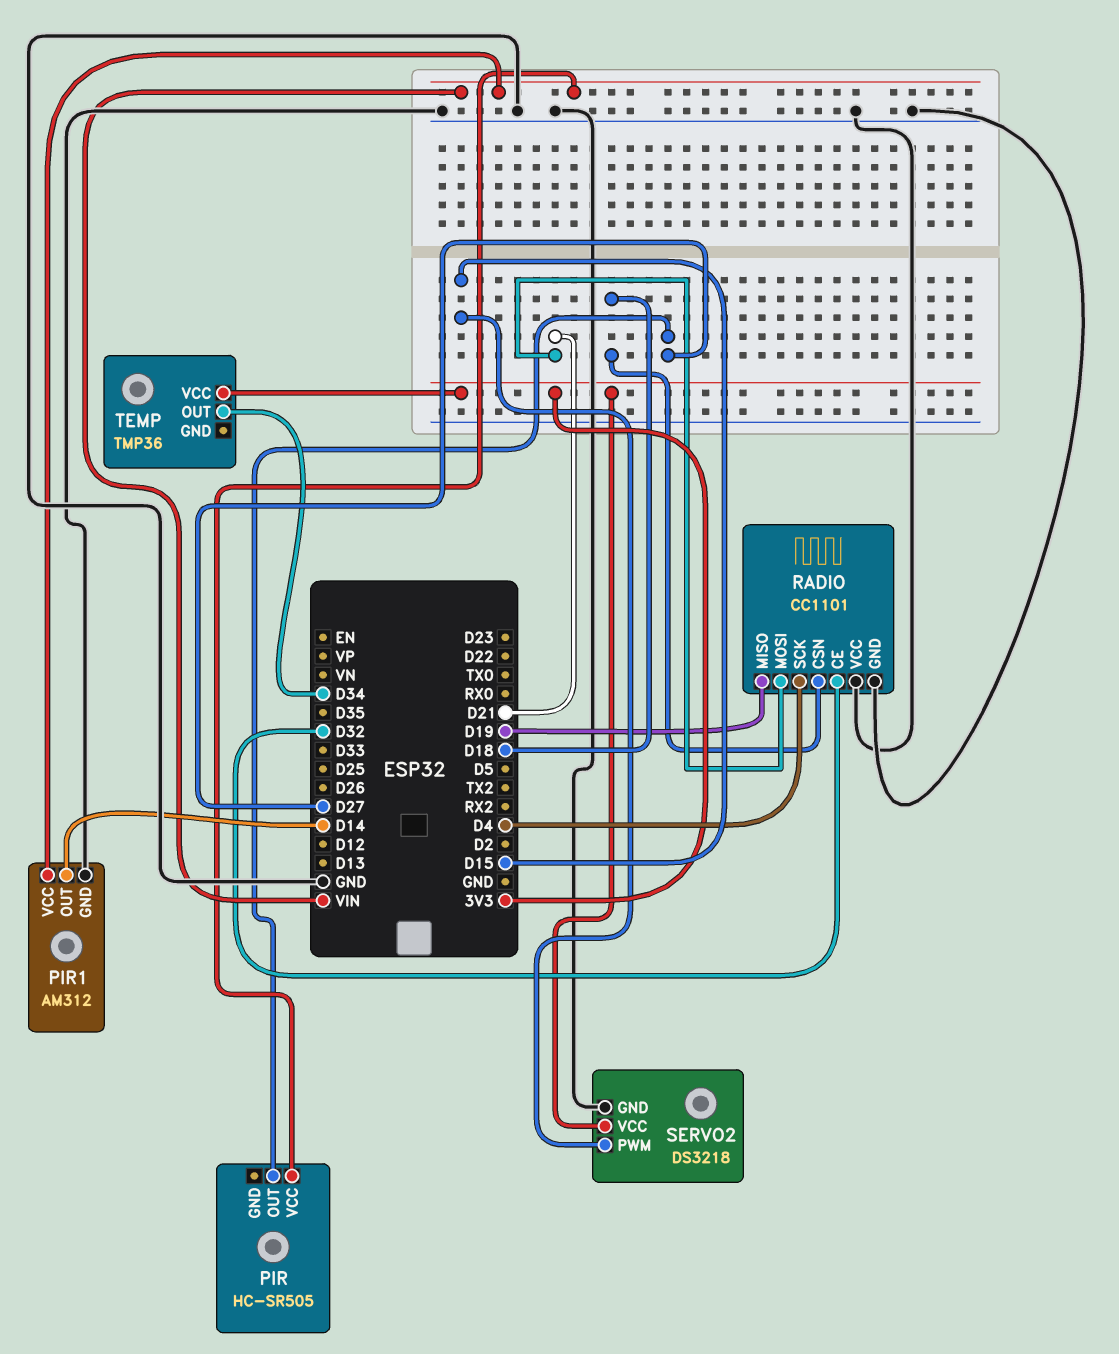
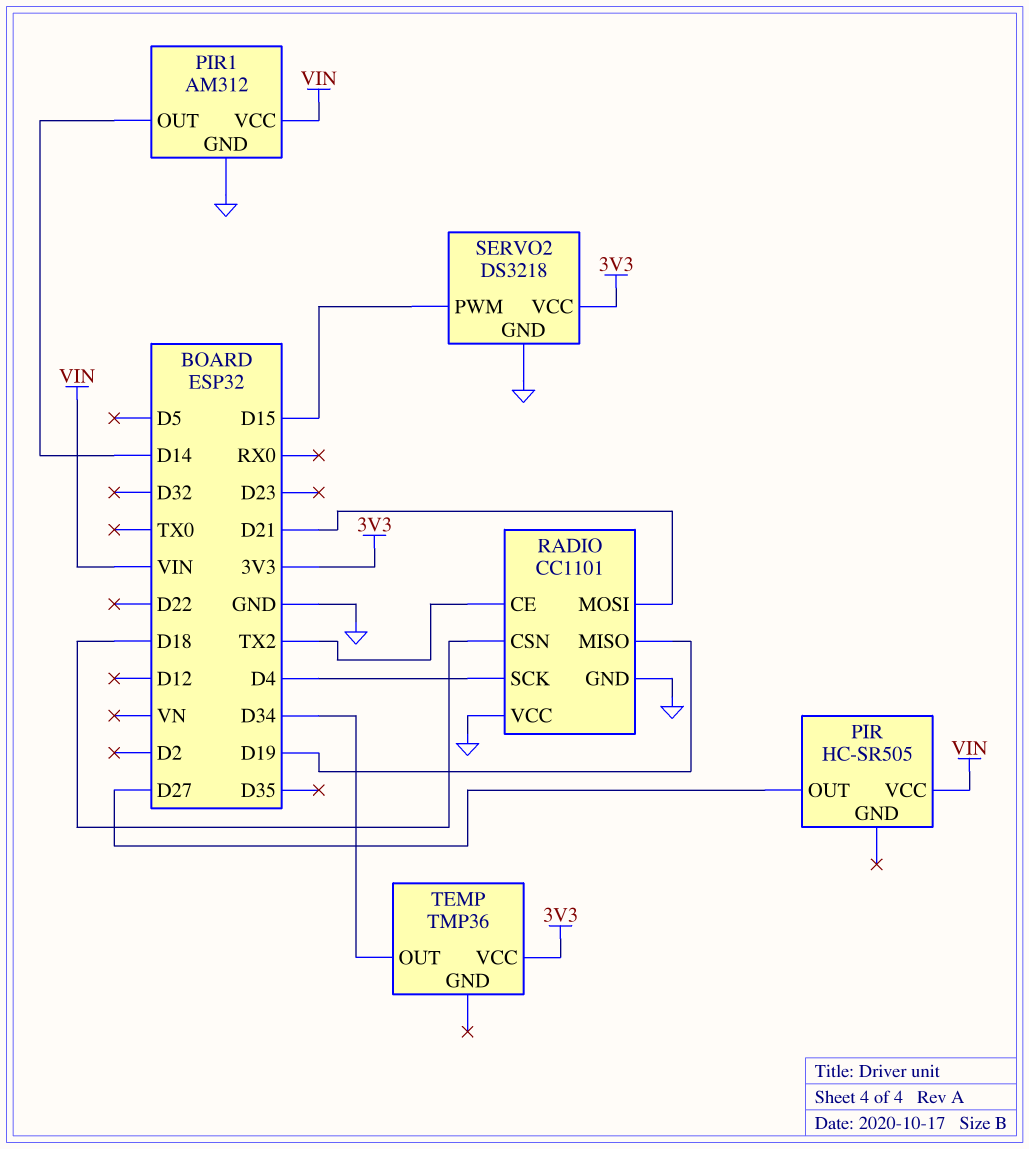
RADIO pin CE: D32 -> TX2

